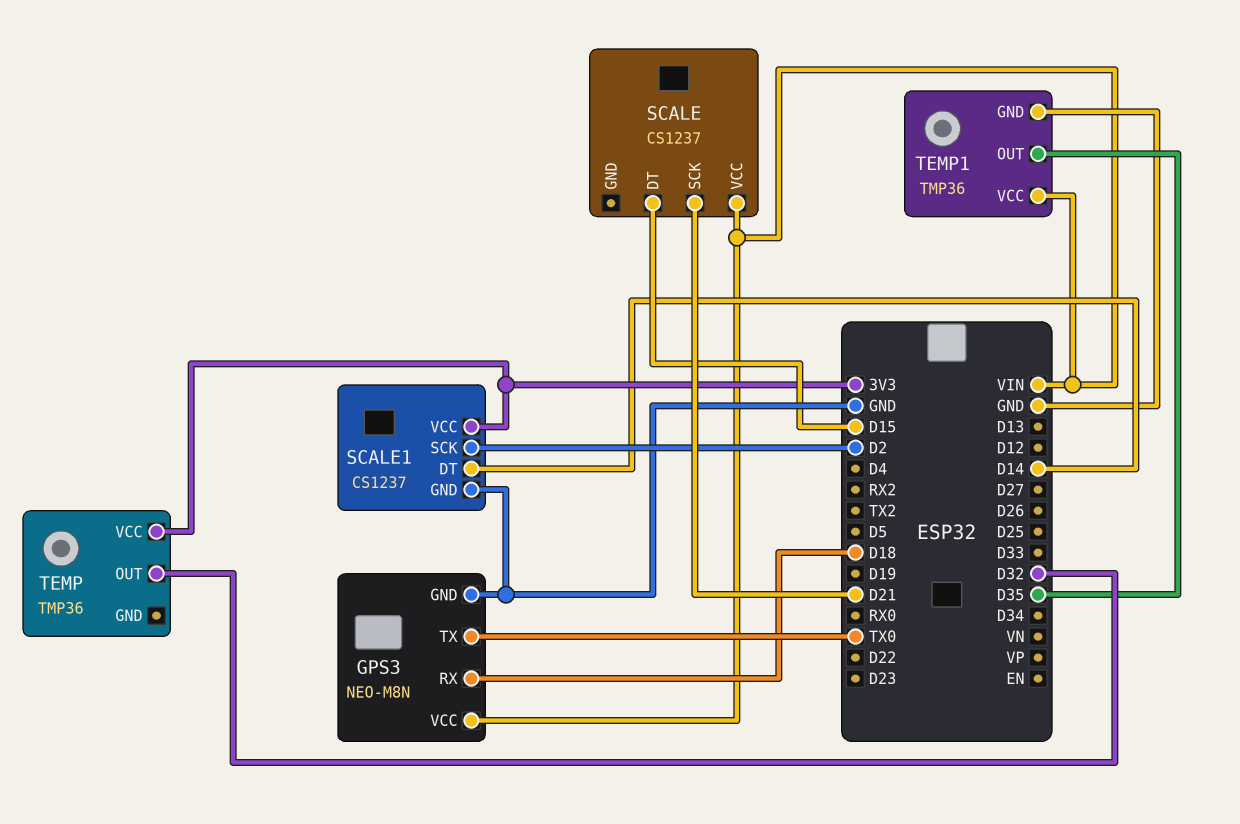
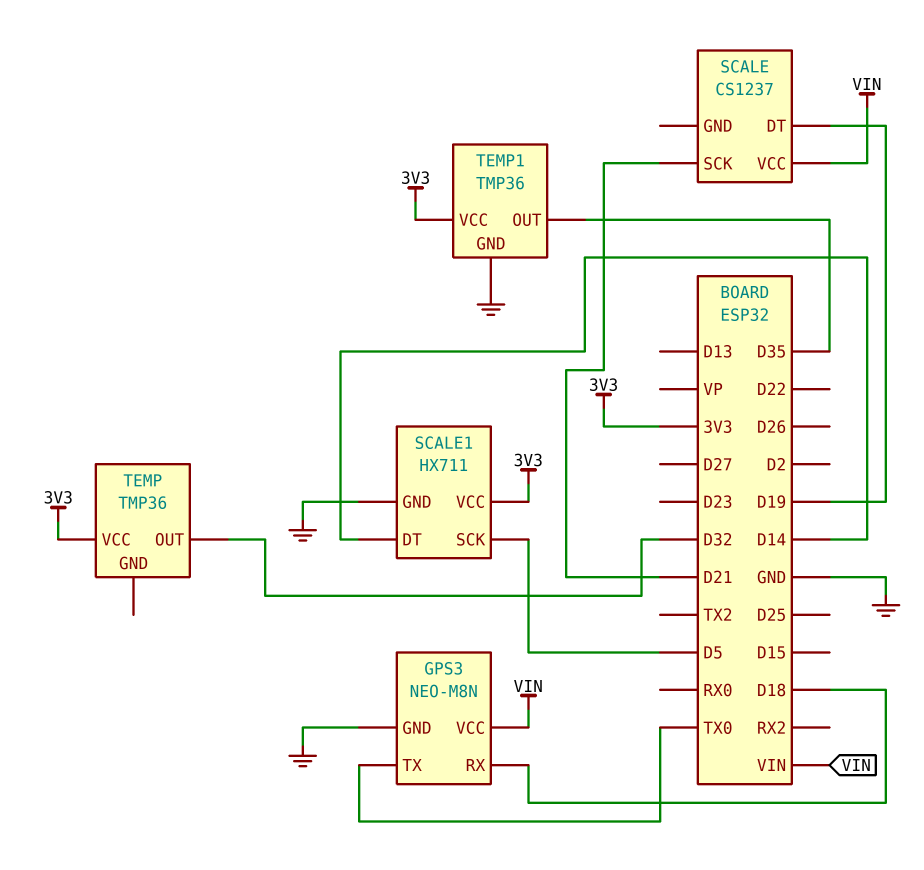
SCALE pin DT: D15 -> D19
SCALE1: CS1237 -> HX711
SCALE1 pin SCK: D2 -> D5
TEMP1 pin VCC: VIN -> 3V3

